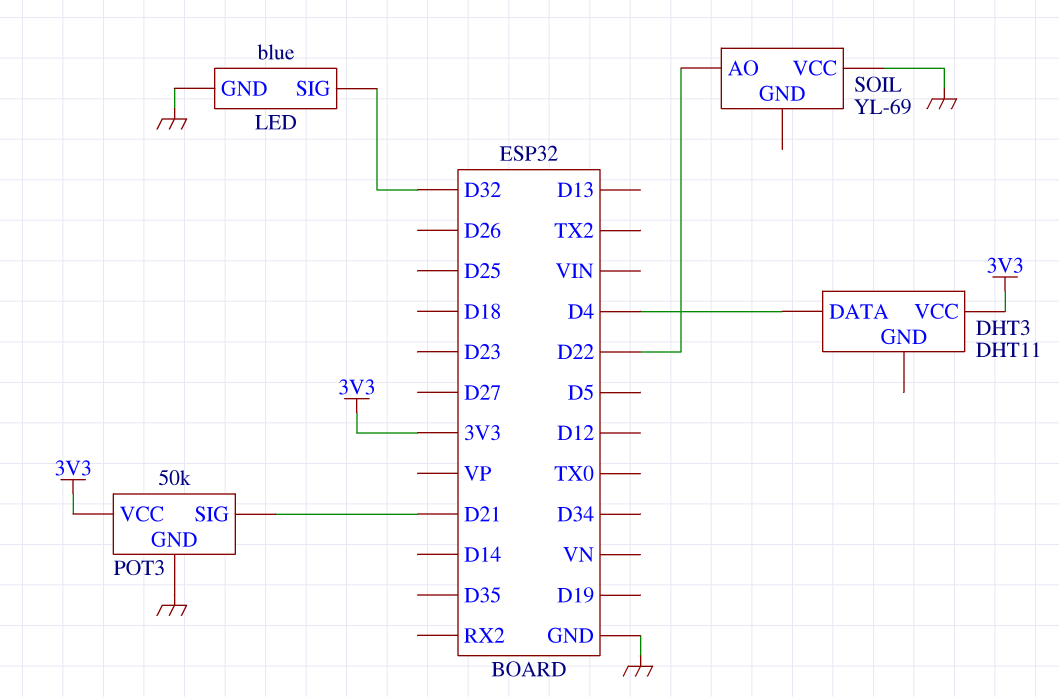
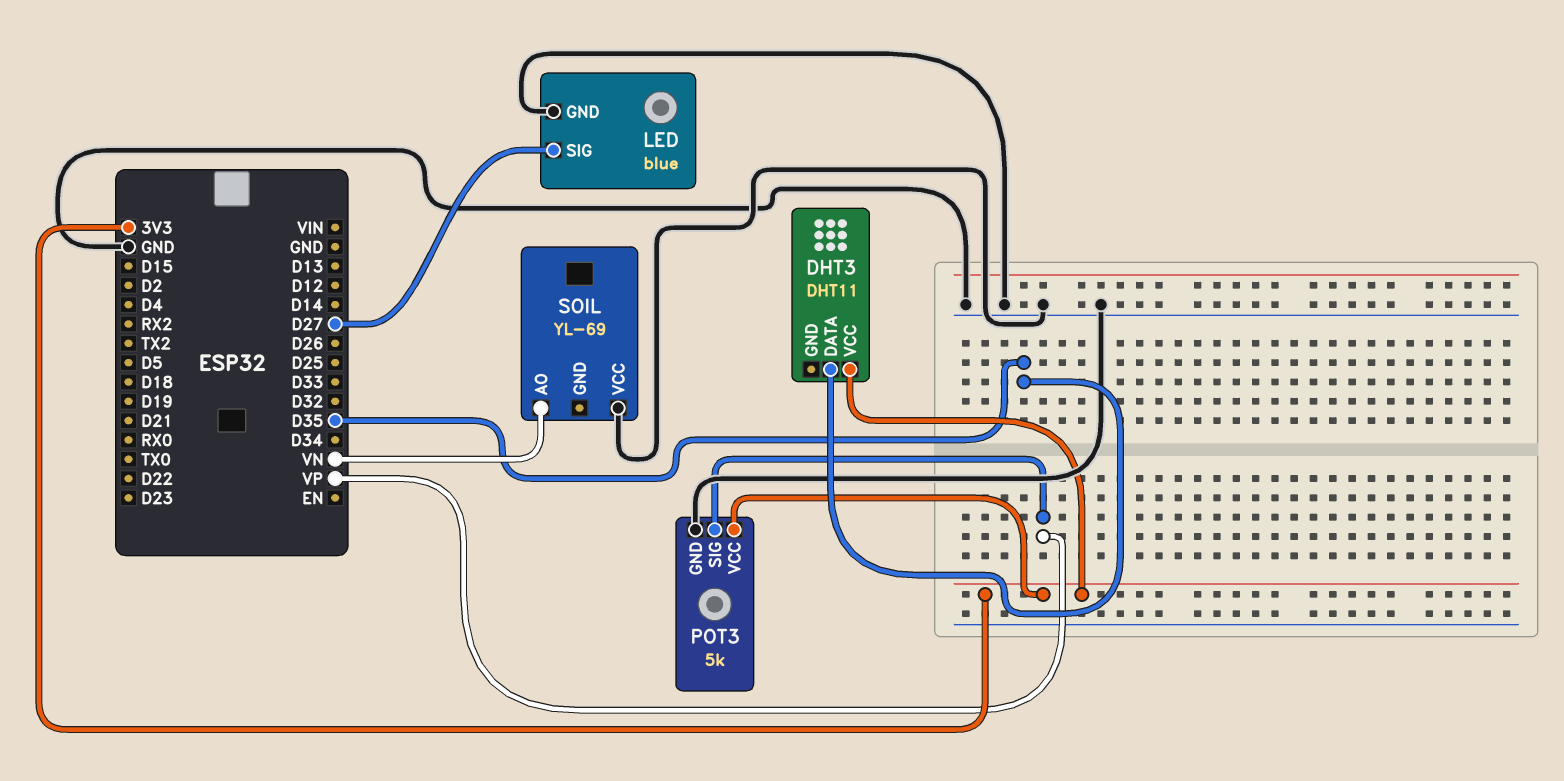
DHT3 pin DATA: D4 -> D35
LED pin SIG: D32 -> D27
POT3: 50k -> 5k
POT3 pin SIG: D21 -> VP
SOIL pin AO: D22 -> VN

